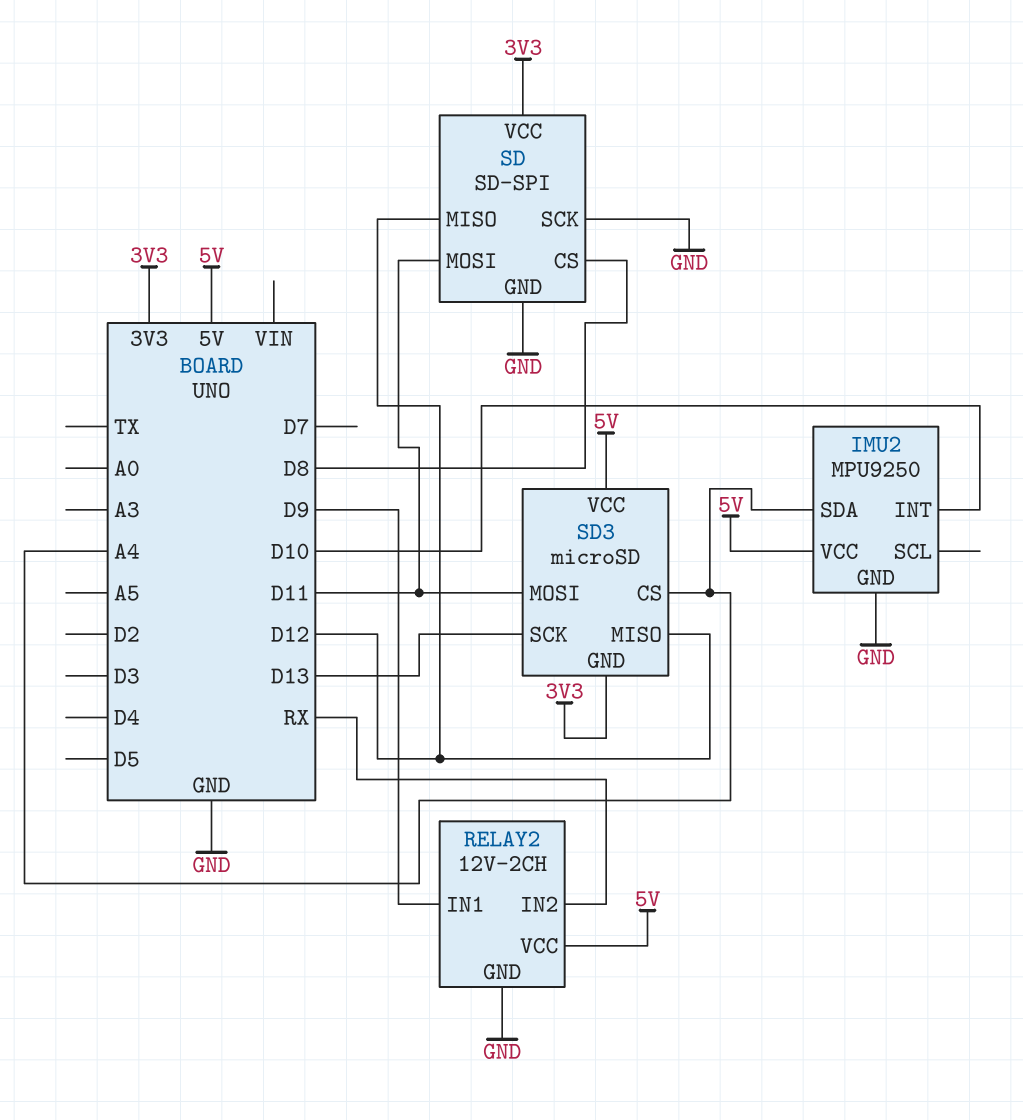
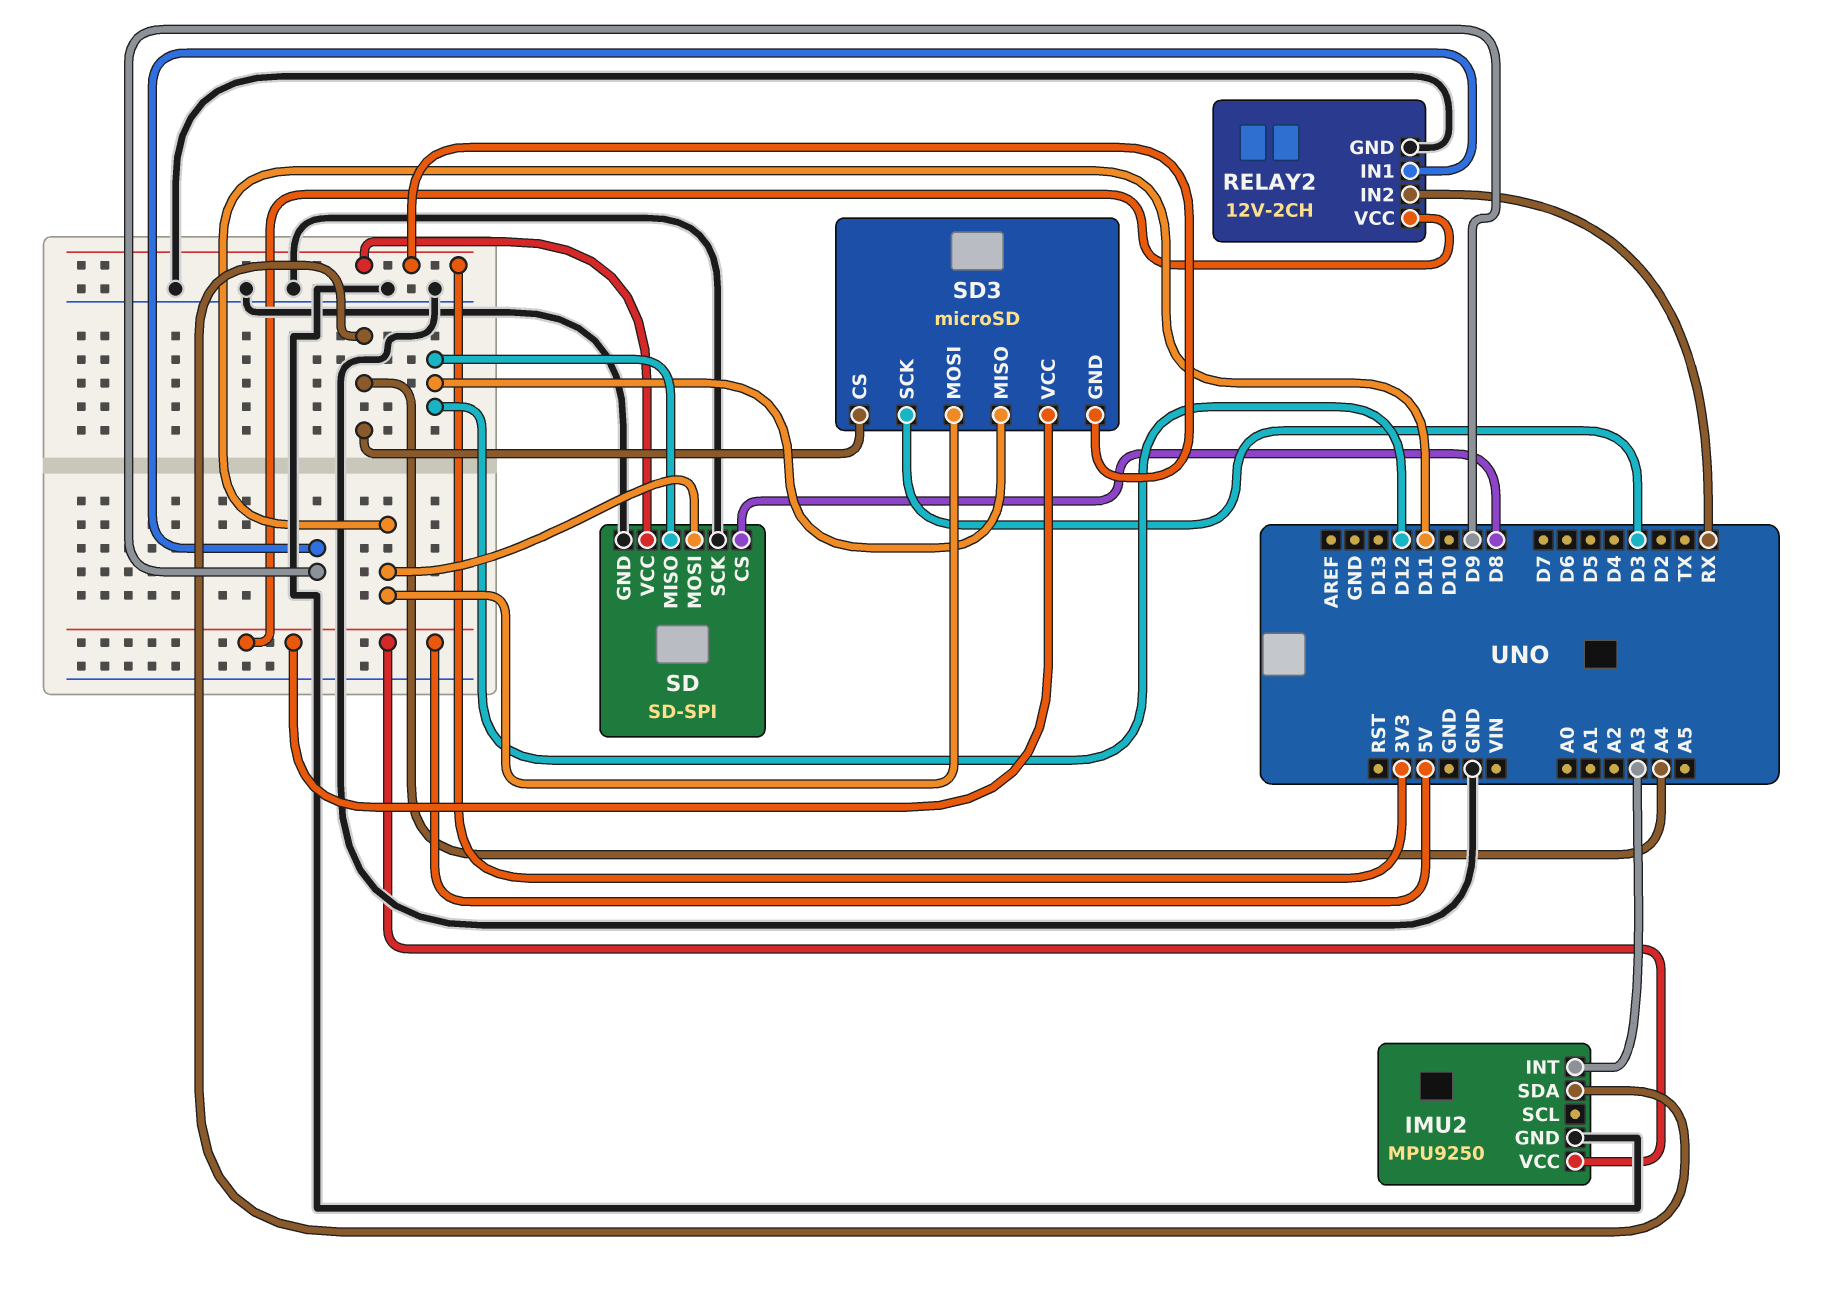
IMU2 pin INT: D10 -> A3
SD3 pin SCK: D13 -> D3

